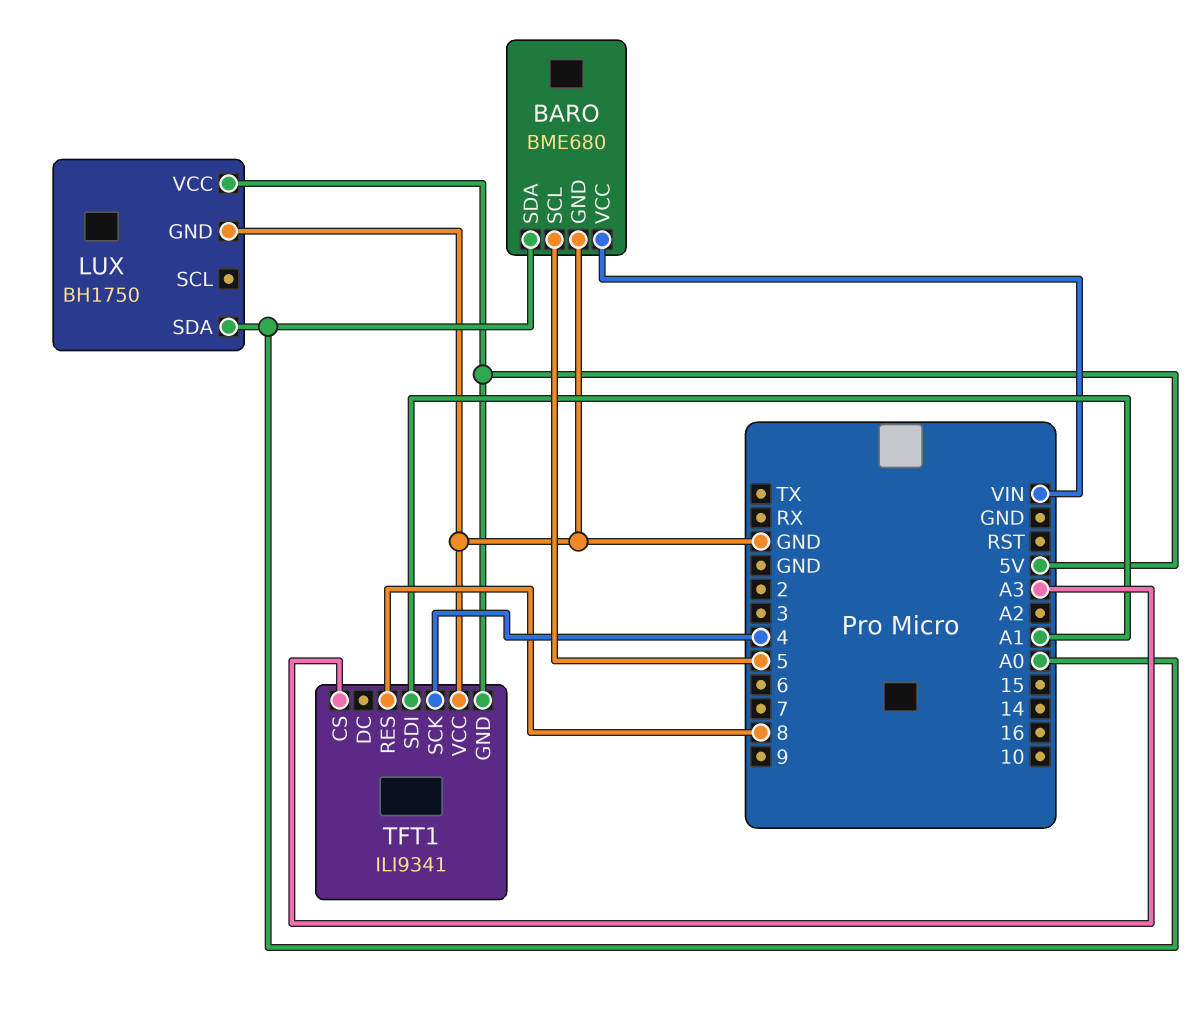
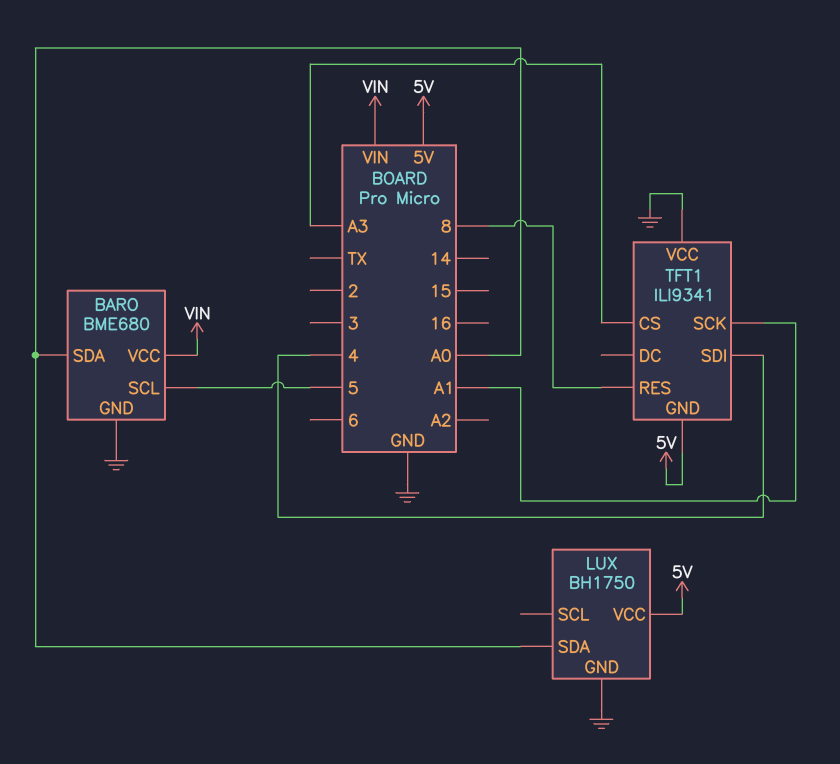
TFT1 pin SCK: 4 -> A1
TFT1 pin SDI: A1 -> 4

